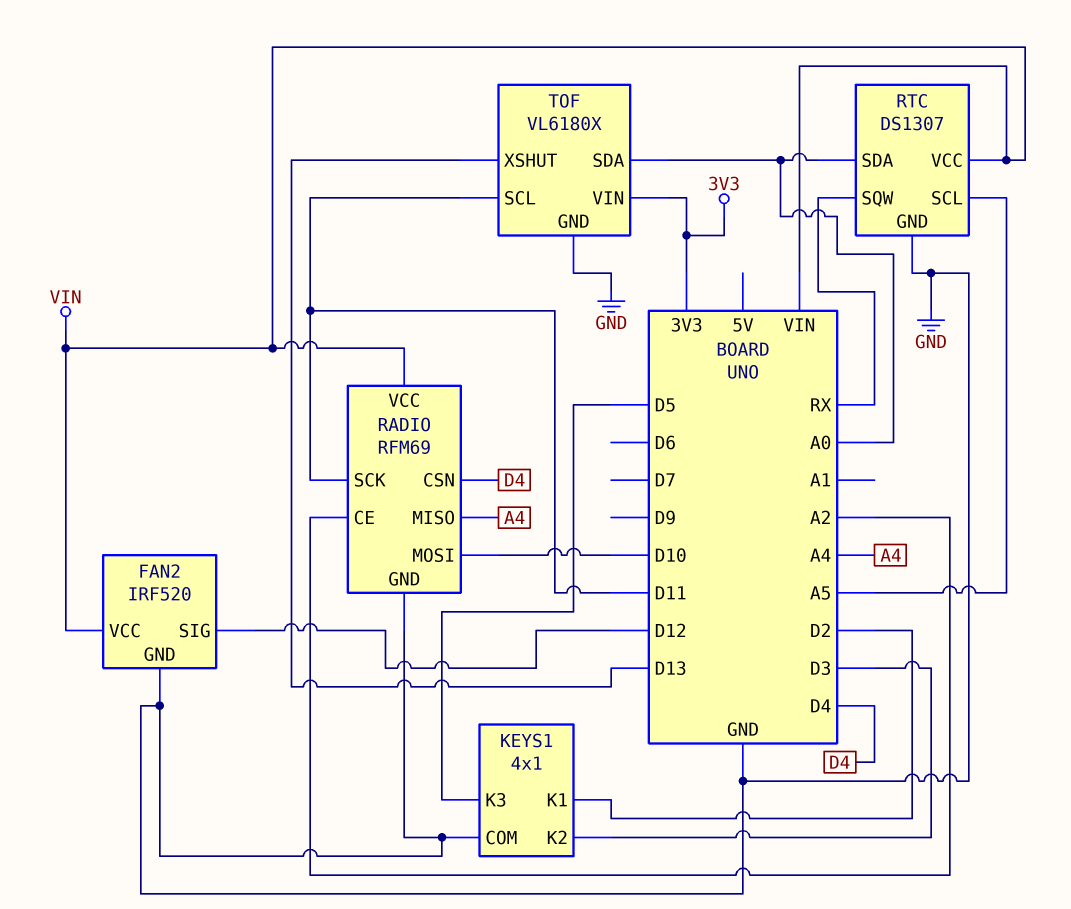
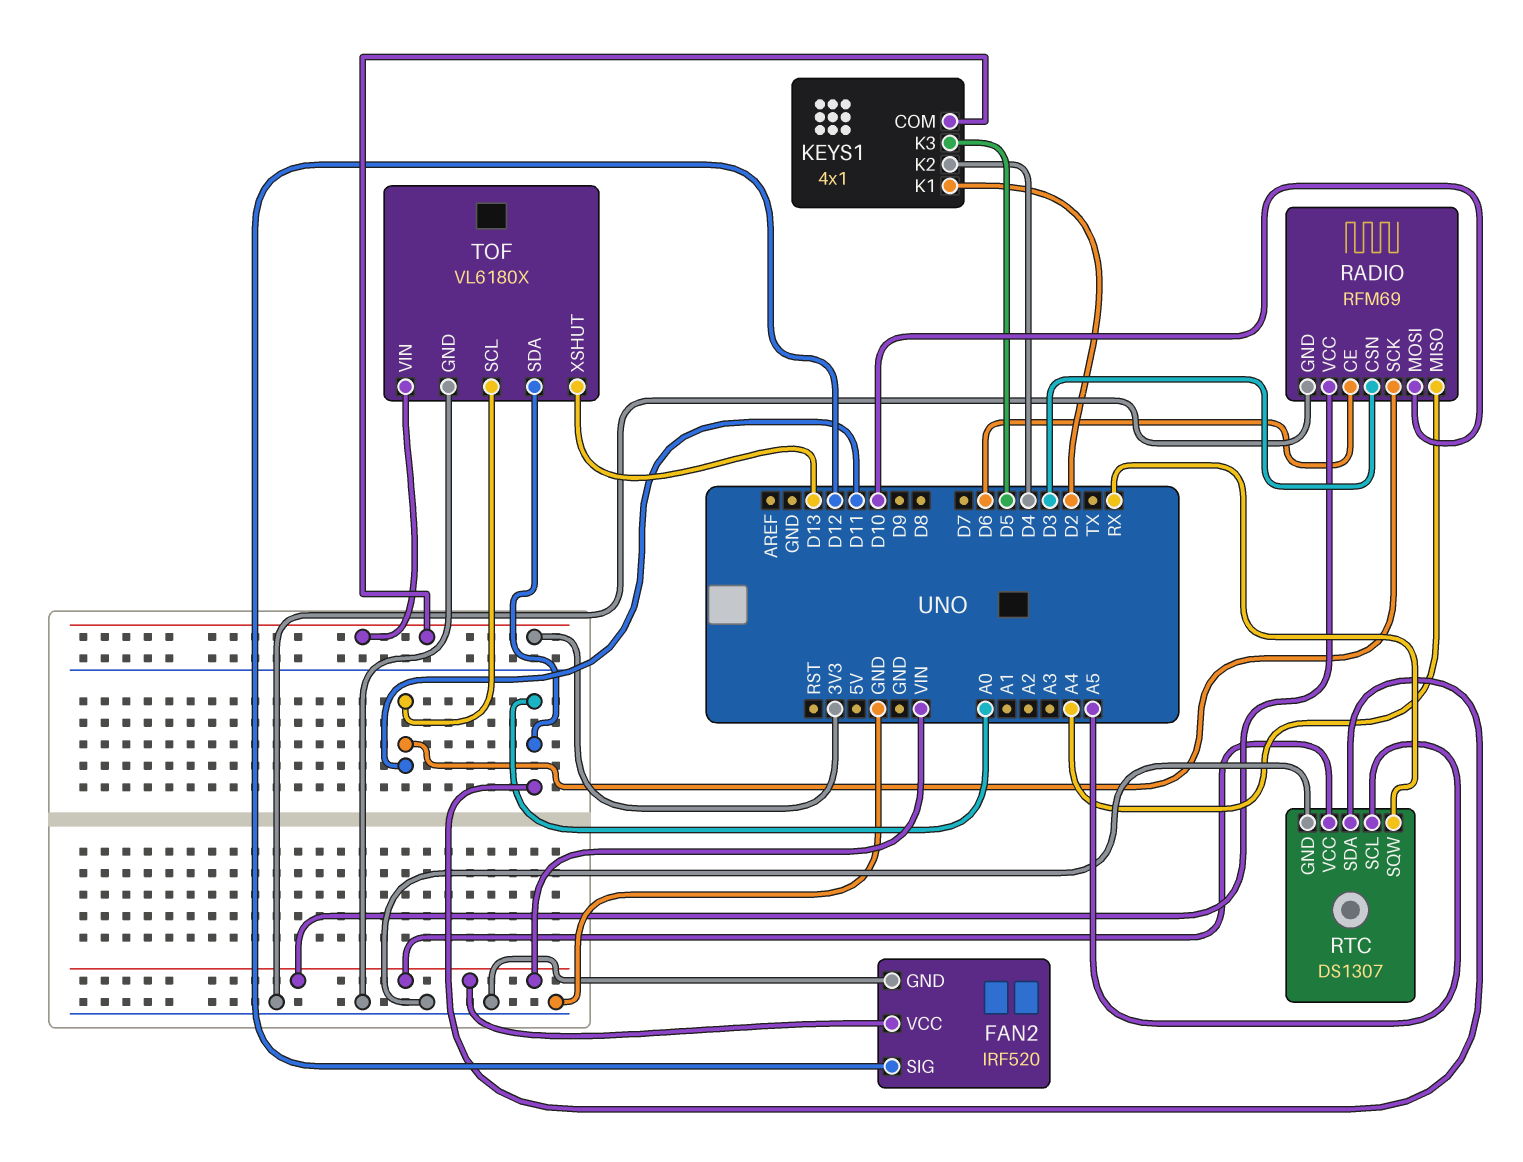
KEYS1 pin COM: GND -> 3V3
KEYS1 pin K2: D3 -> D4
RADIO pin CE: A2 -> D6
RADIO pin CSN: D4 -> D3

